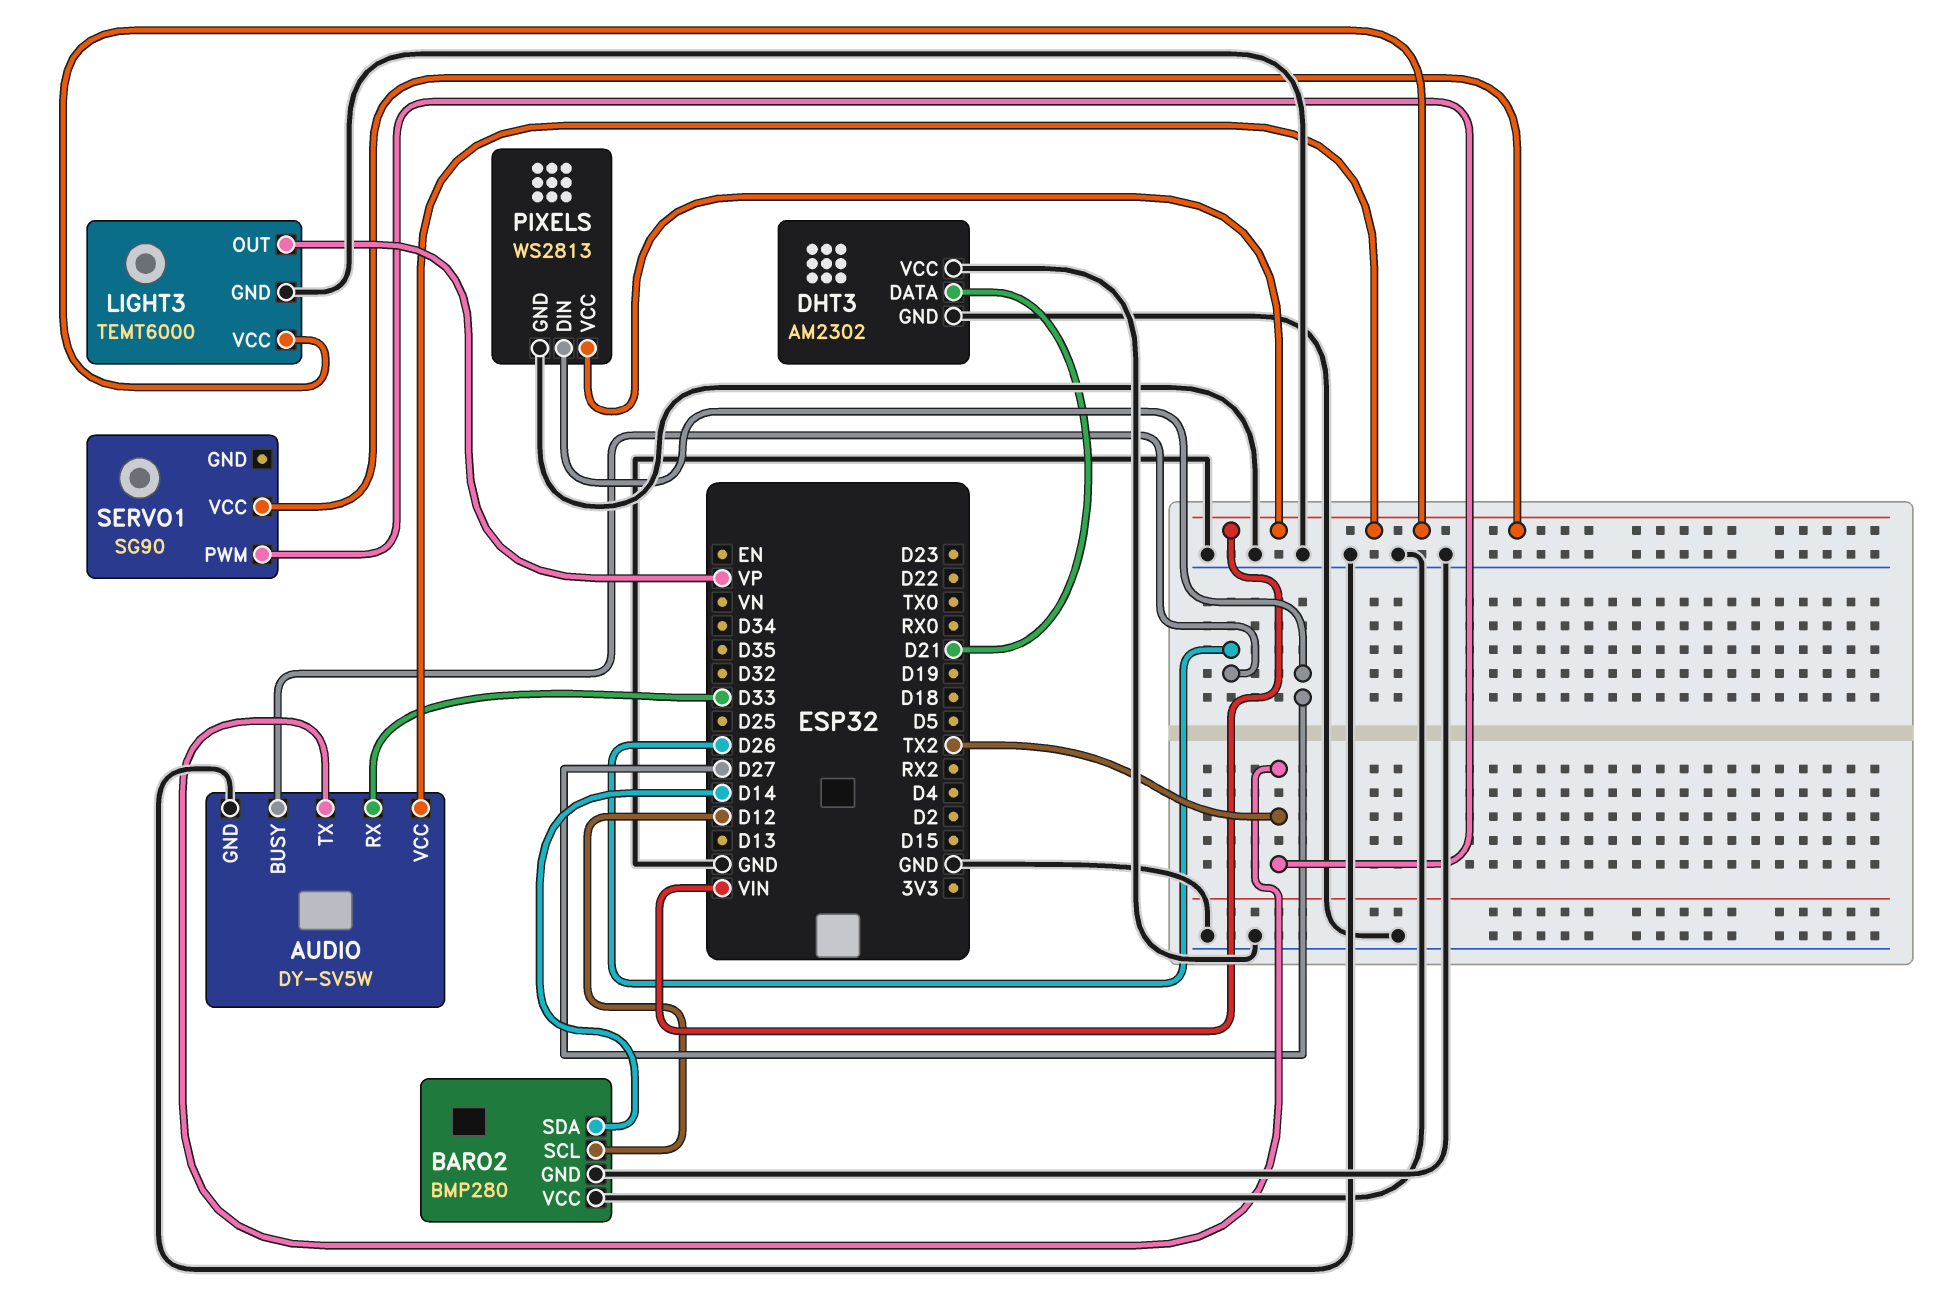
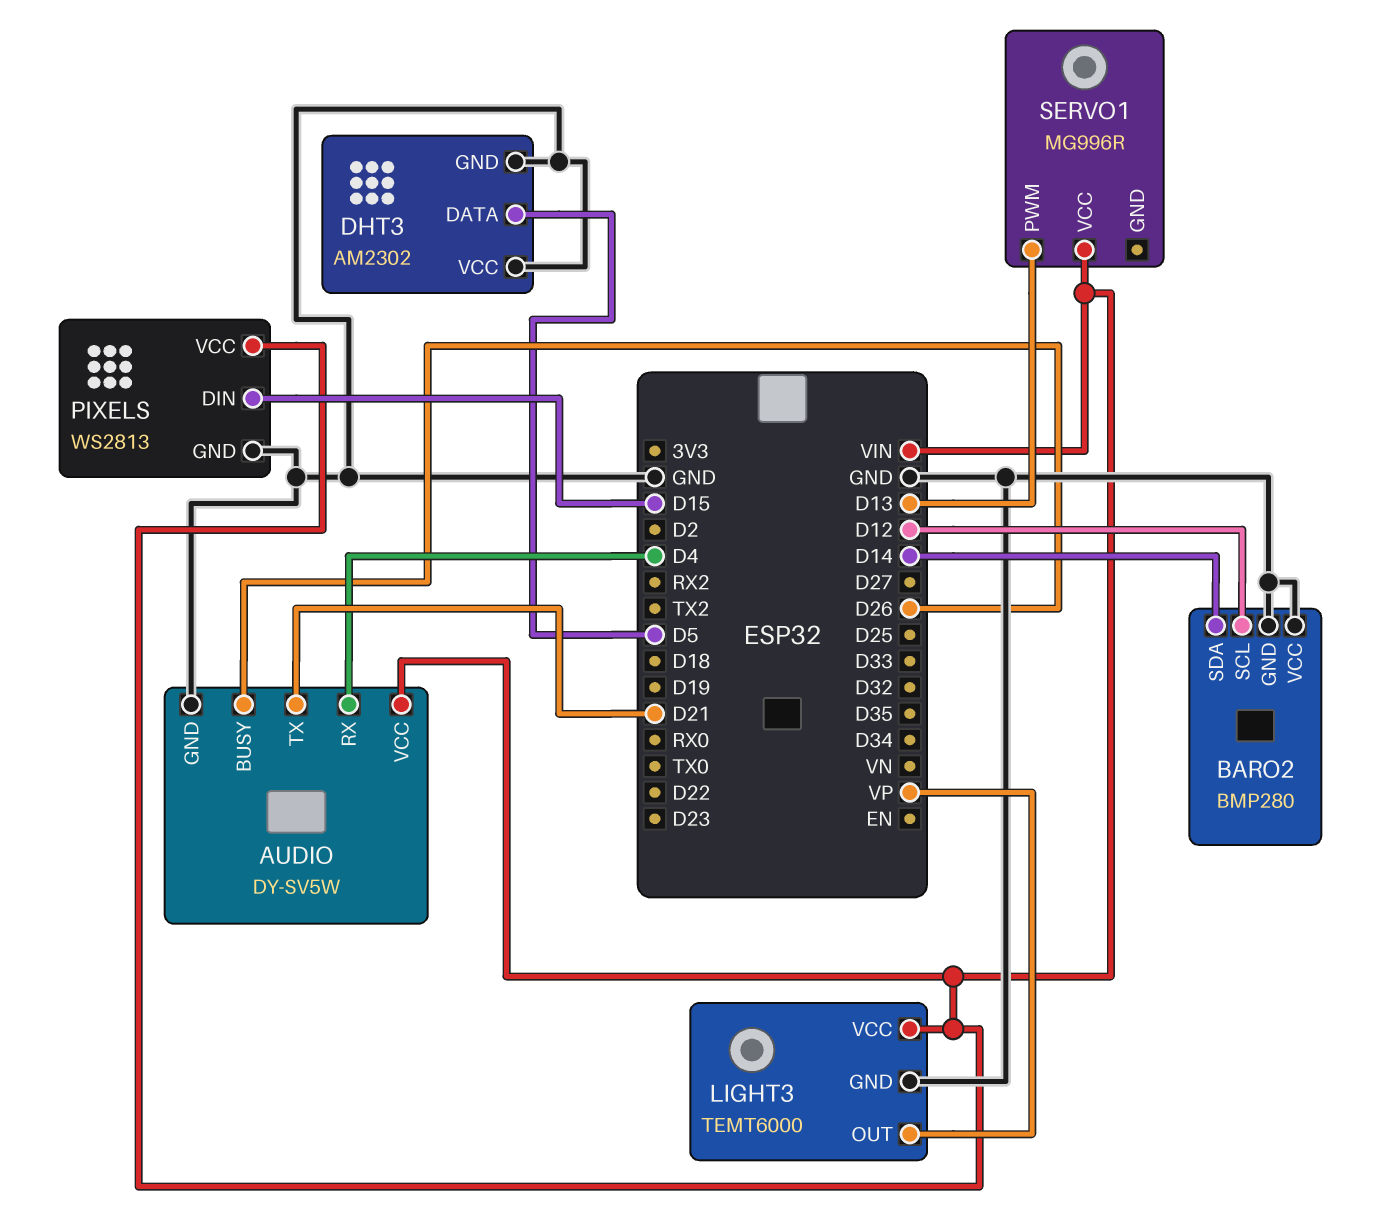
AUDIO pin RX: D33 -> D4
AUDIO pin TX: TX2 -> D21
DHT3 pin DATA: D21 -> D5
PIXELS pin DIN: D27 -> D15
SERVO1: SG90 -> MG996R
SERVO1 pin PWM: TX2 -> D13

